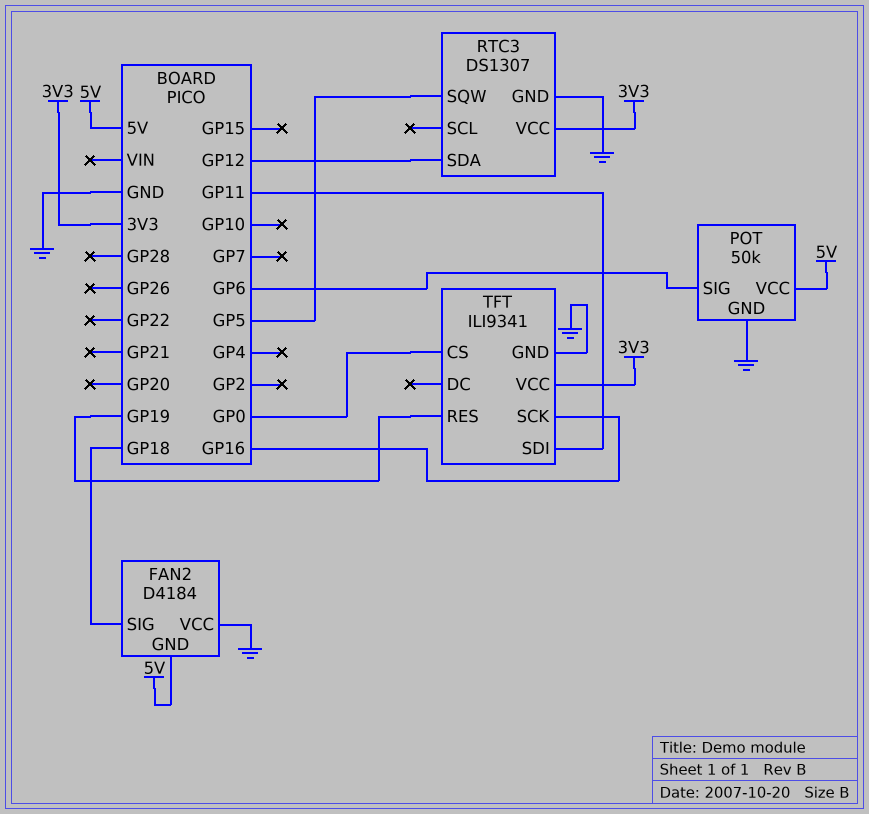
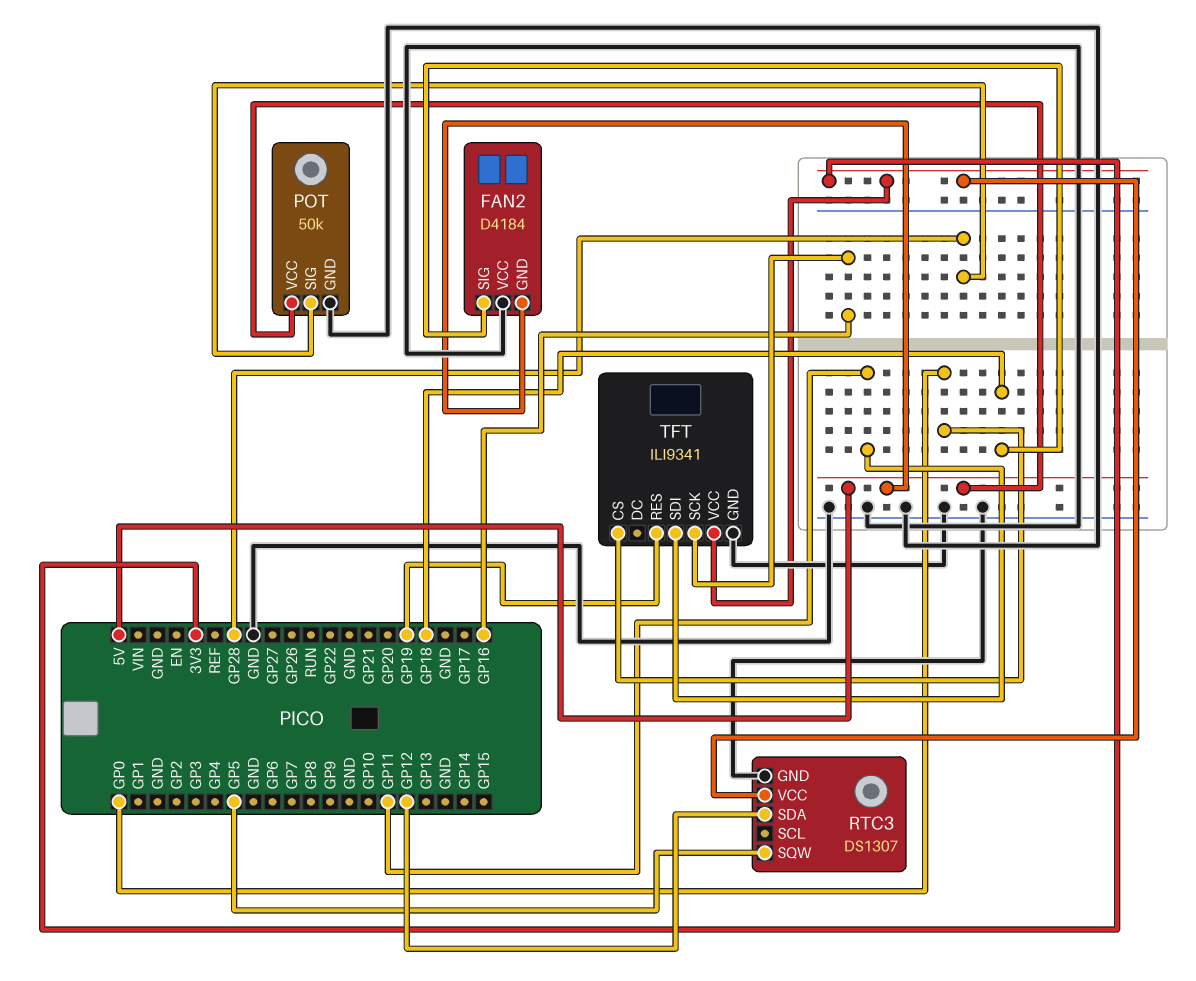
POT pin SIG: GP6 -> GP28

